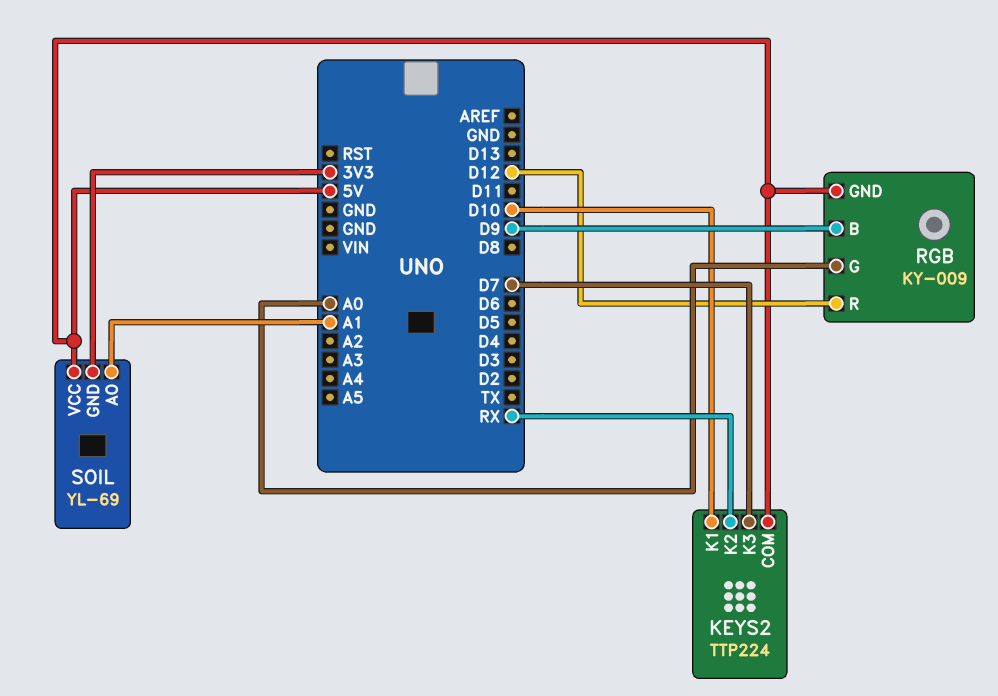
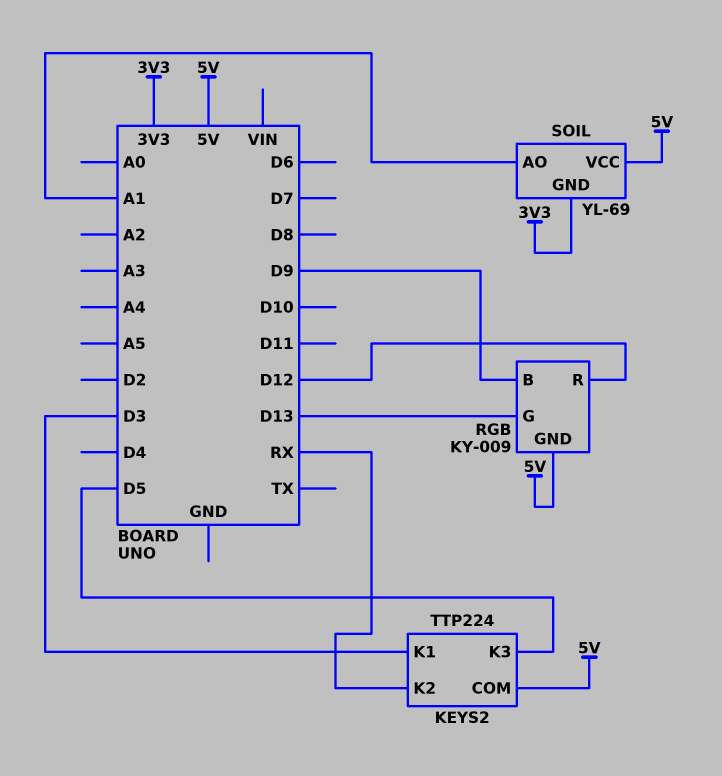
KEYS2 pin K1: D10 -> D3
KEYS2 pin K3: D7 -> D5
RGB pin G: A0 -> D13

